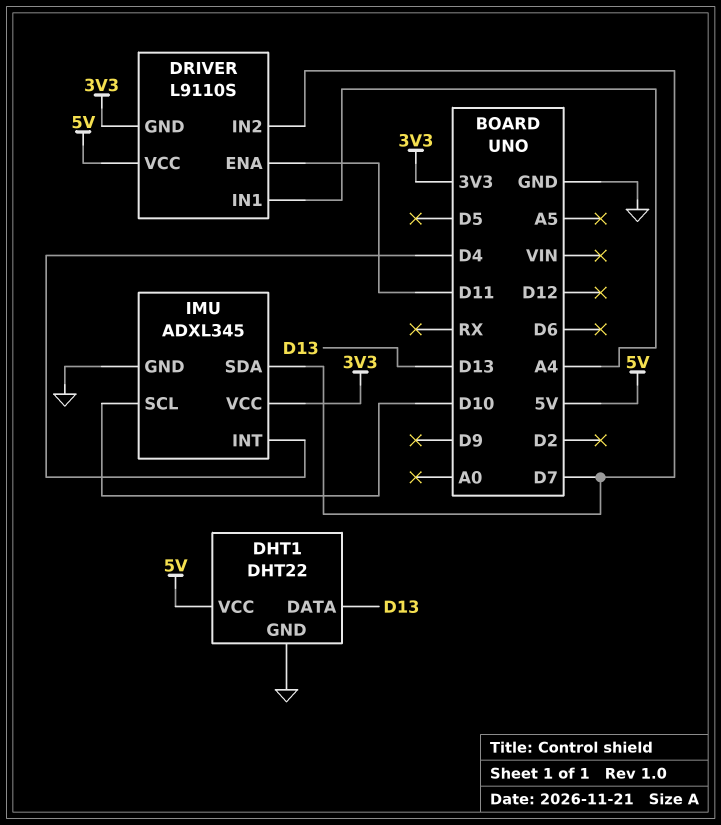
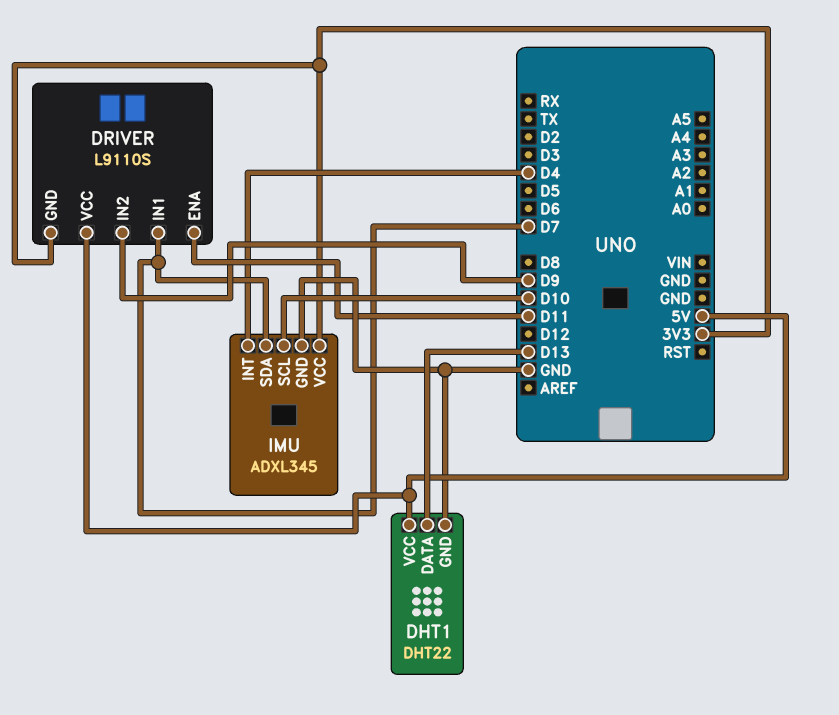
DRIVER pin IN1: A4 -> D7
DRIVER pin IN2: D7 -> D9

